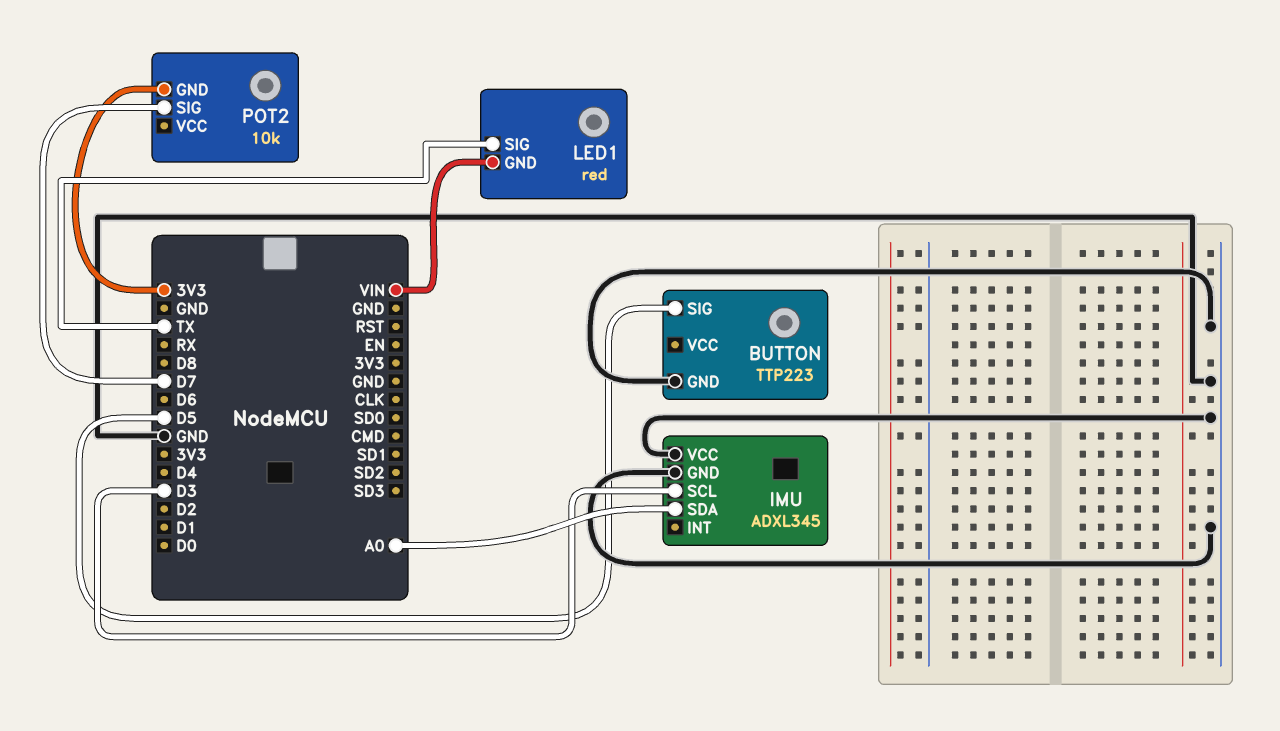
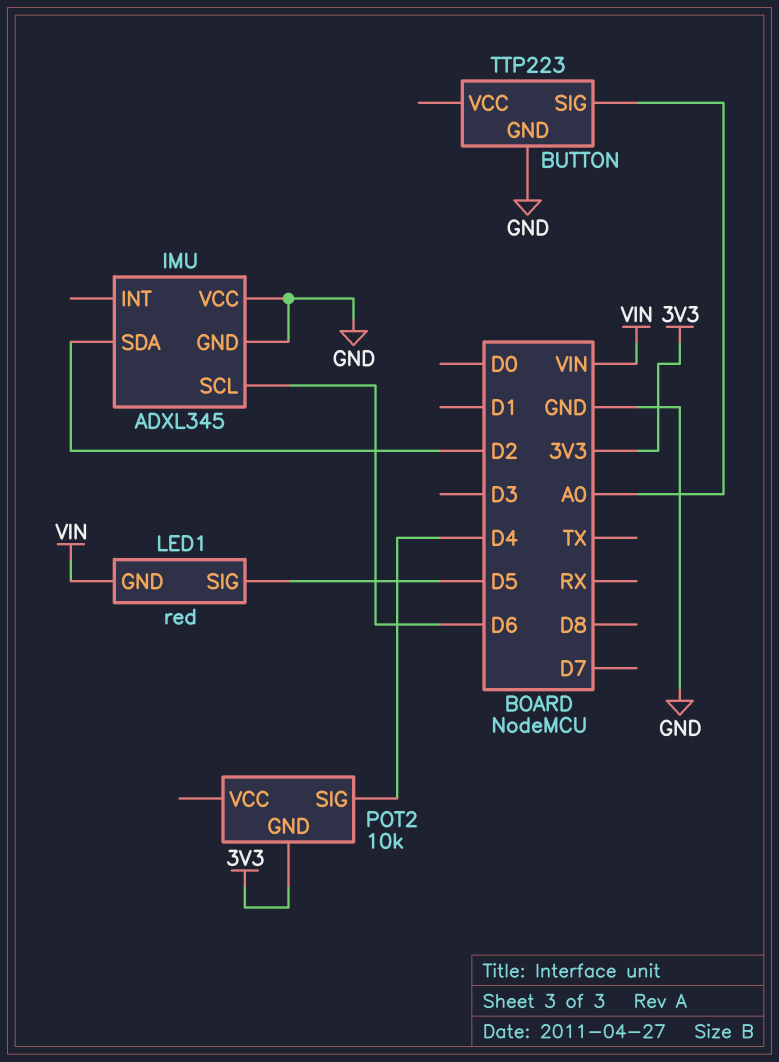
BUTTON pin SIG: D5 -> A0
IMU pin SCL: D3 -> D6
IMU pin SDA: A0 -> D2
LED1 pin SIG: TX -> D5
POT2 pin SIG: D7 -> D4

